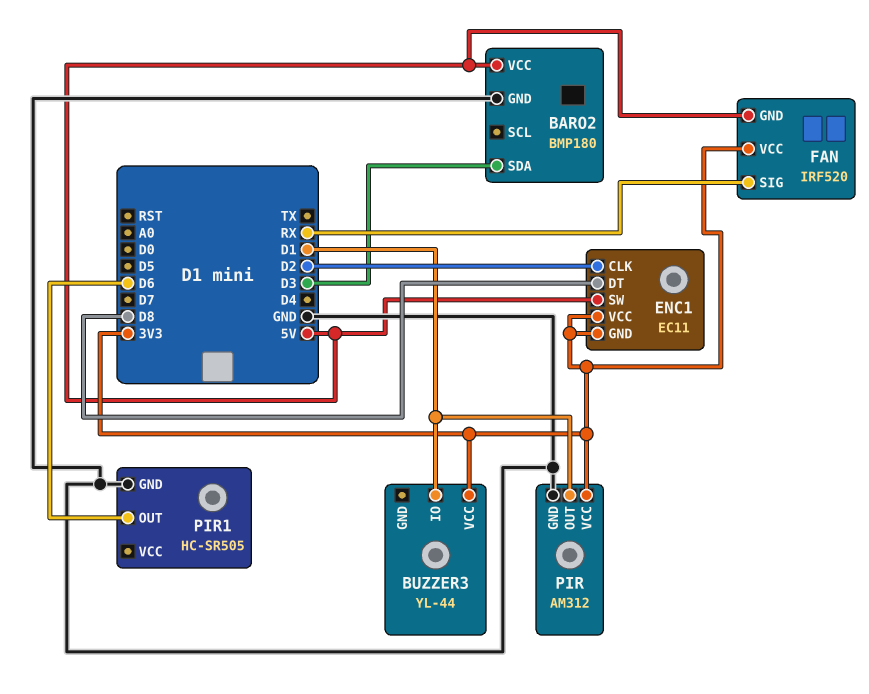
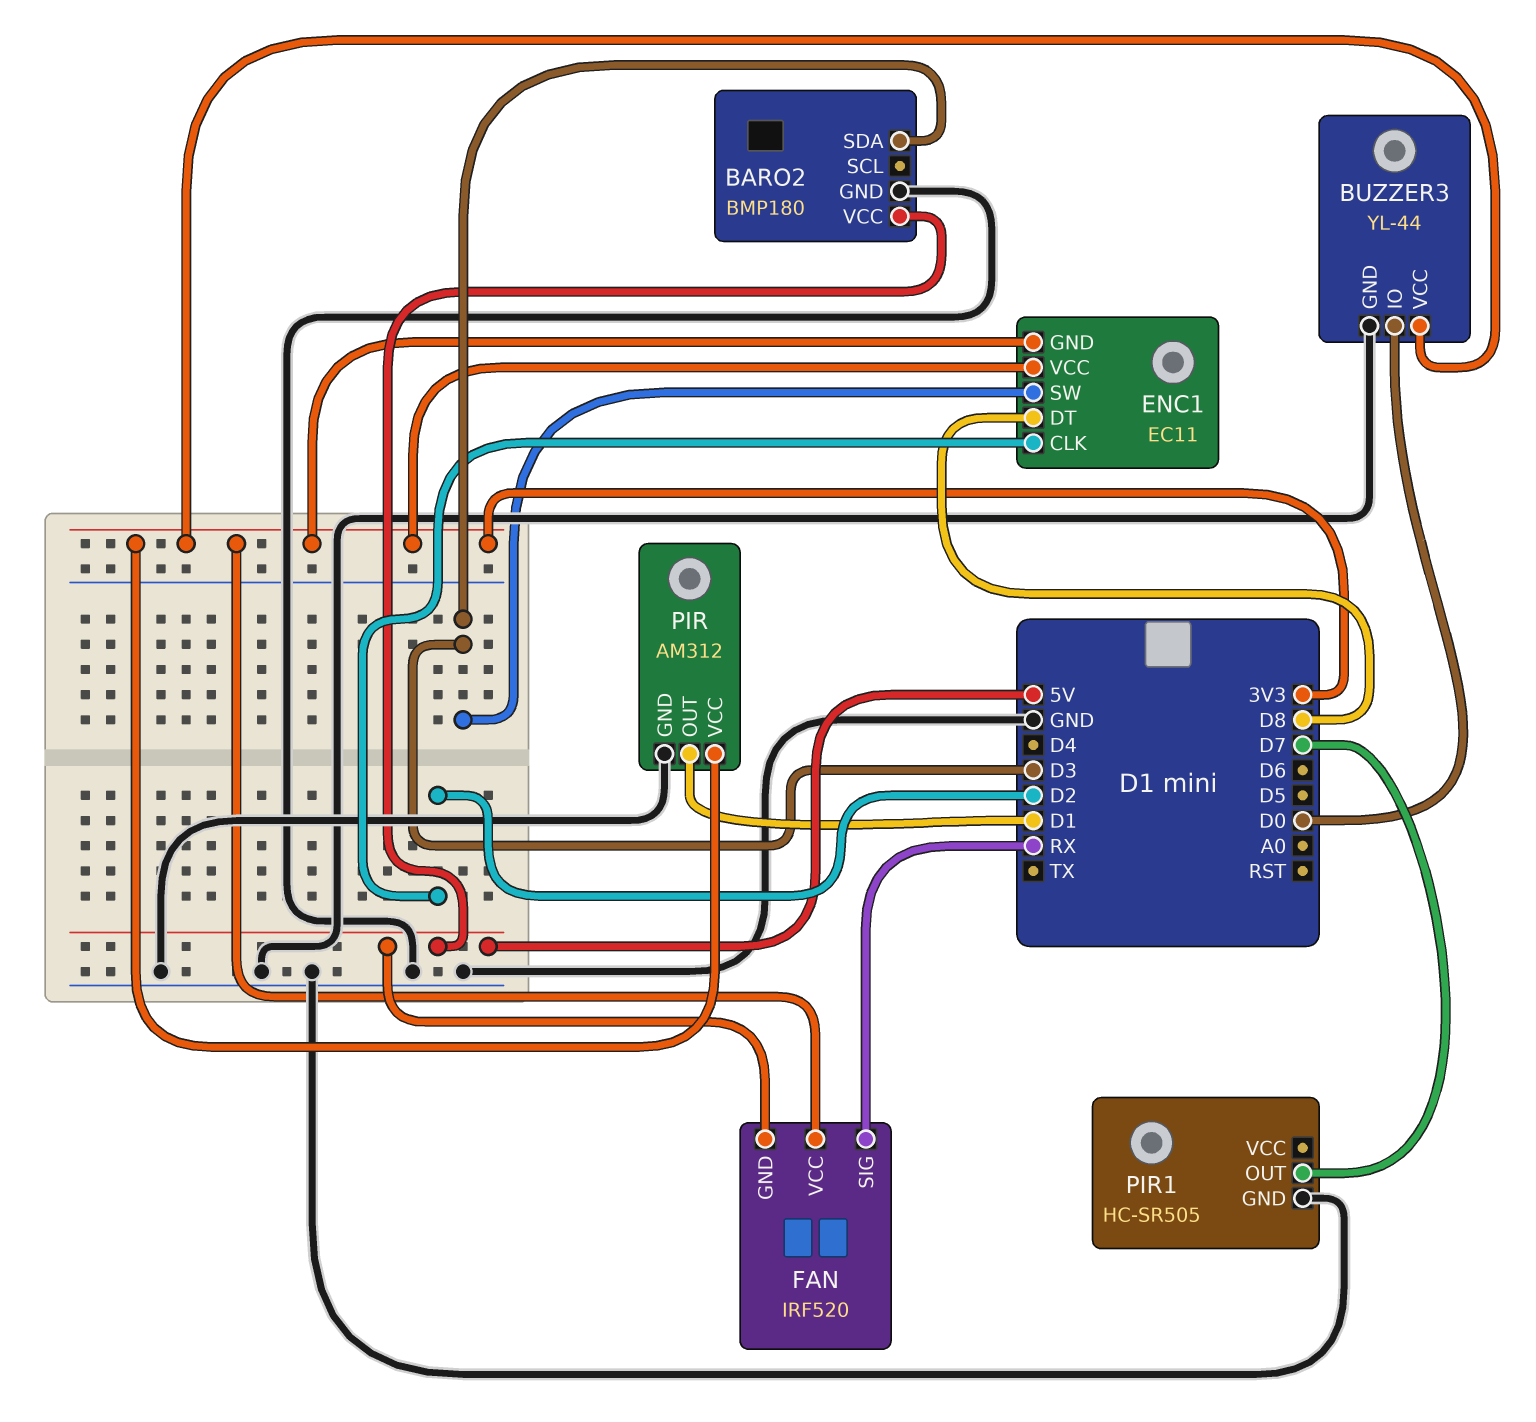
BUZZER3 pin GND: none -> GND
BUZZER3 pin IO: D1 -> D0
ENC1 pin SW: 5V -> D3
PIR1 pin OUT: D6 -> D7

